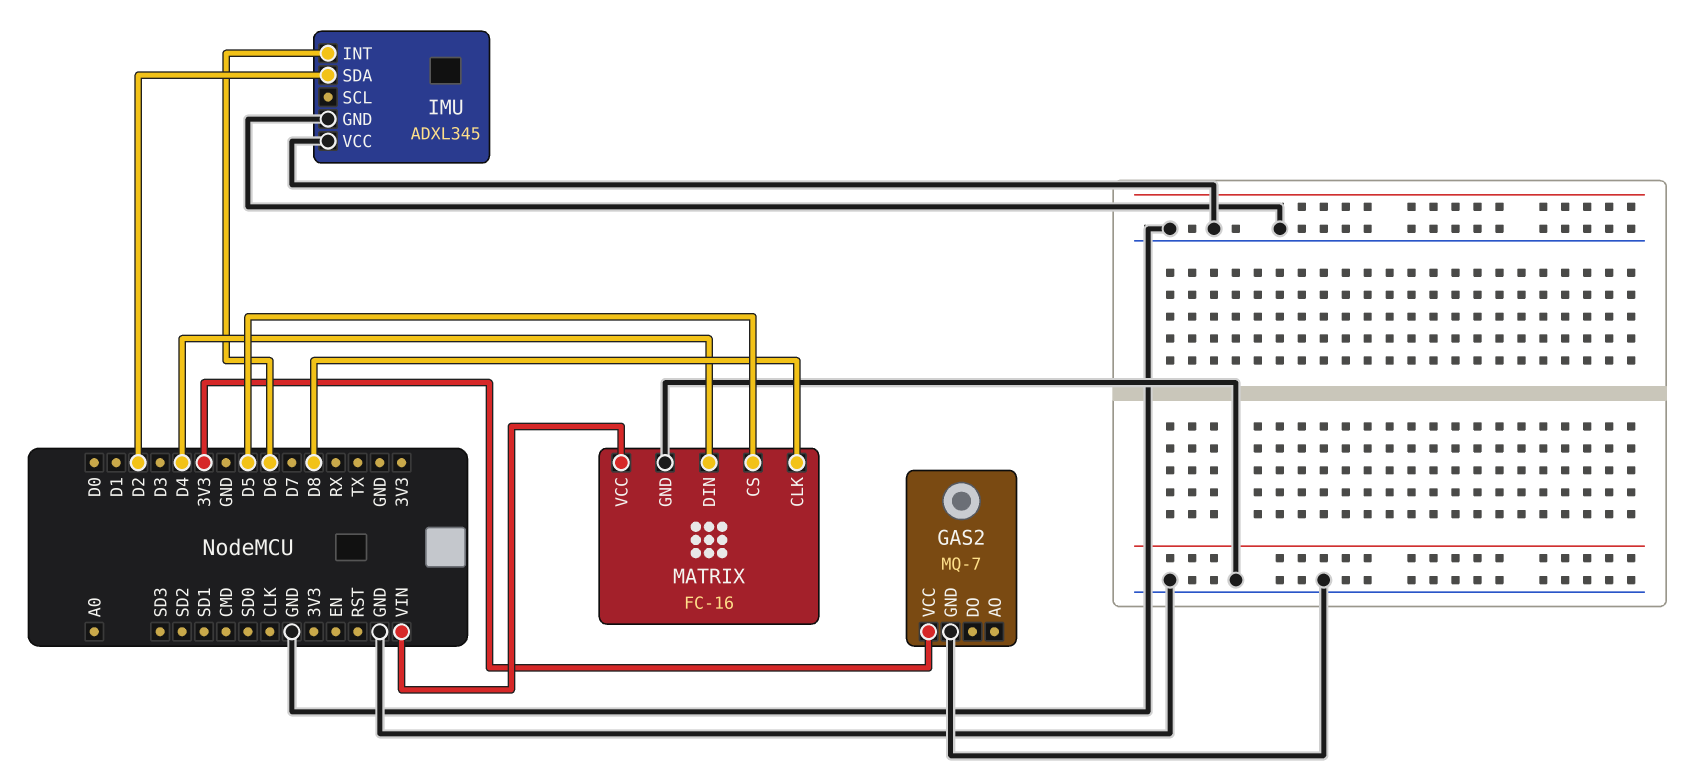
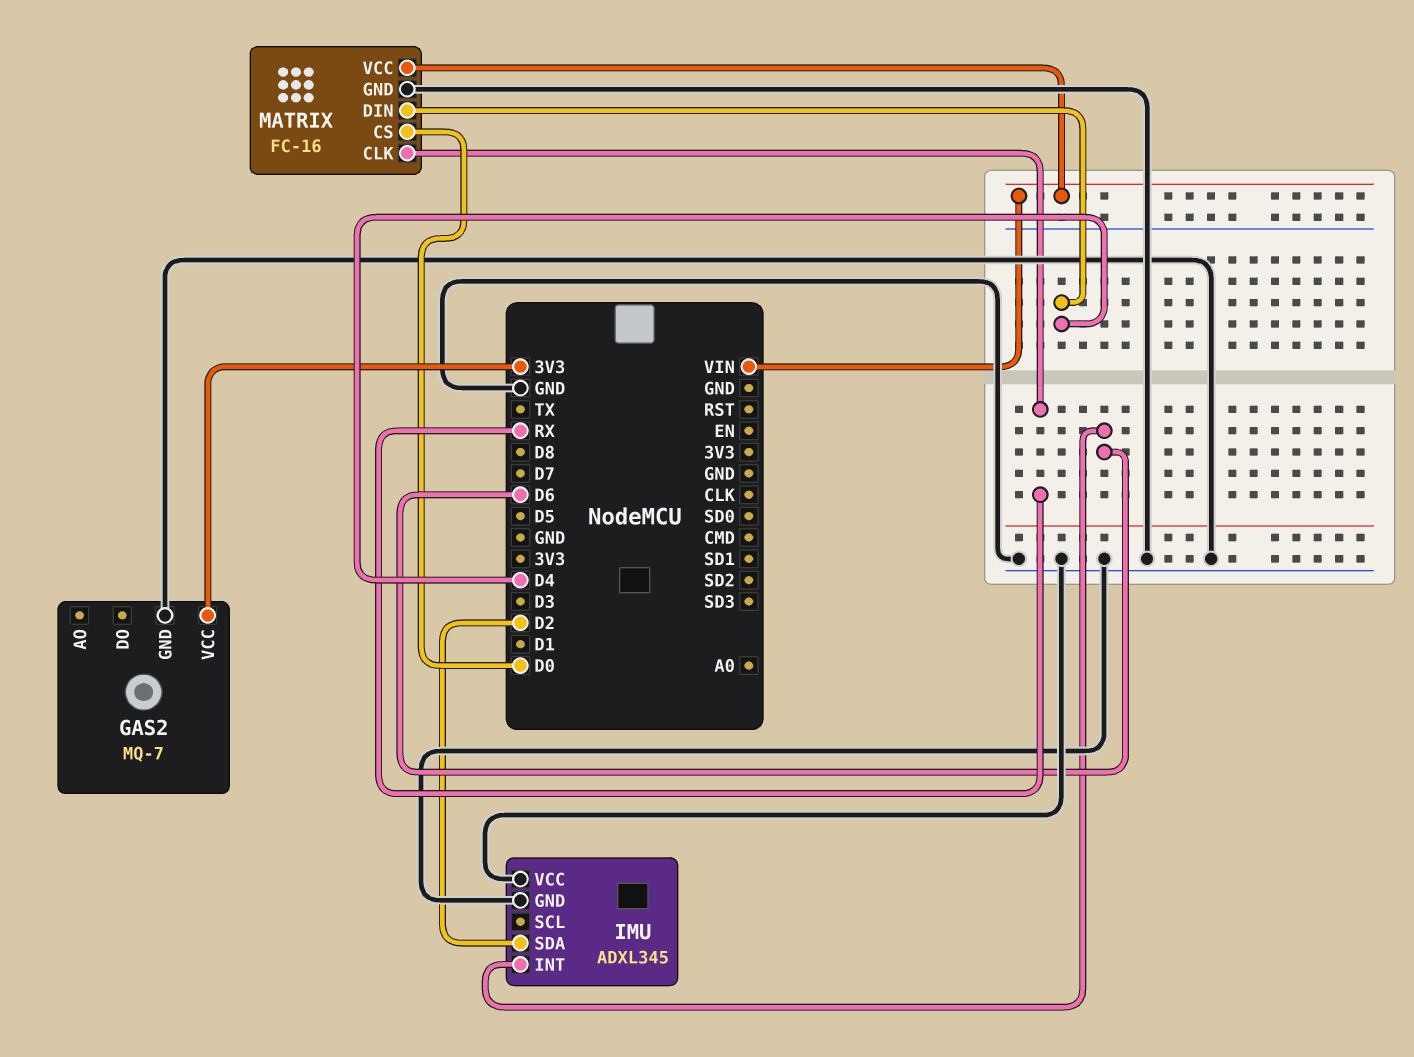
MATRIX pin CLK: D8 -> RX
MATRIX pin CS: D5 -> D0

